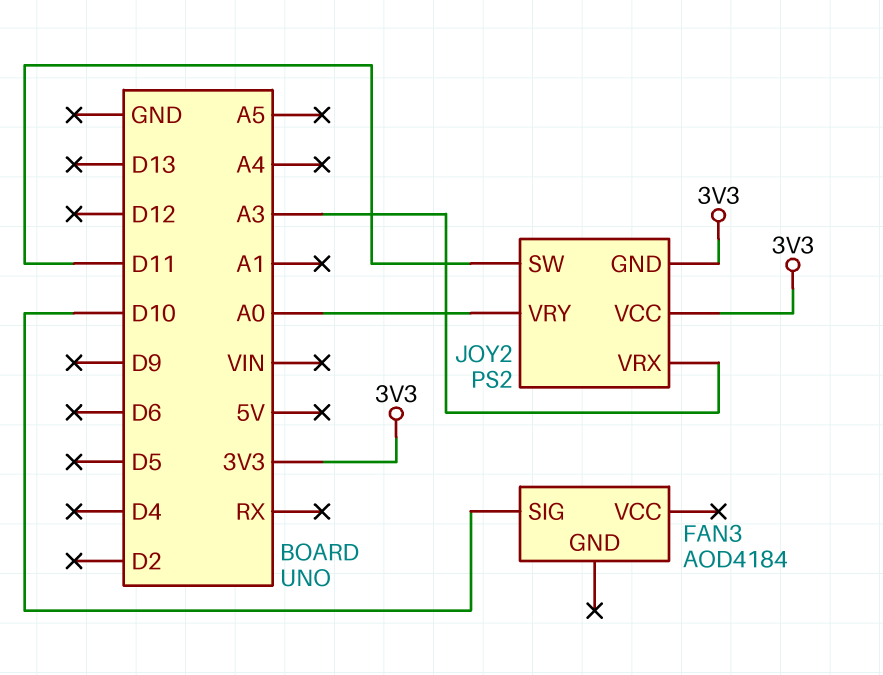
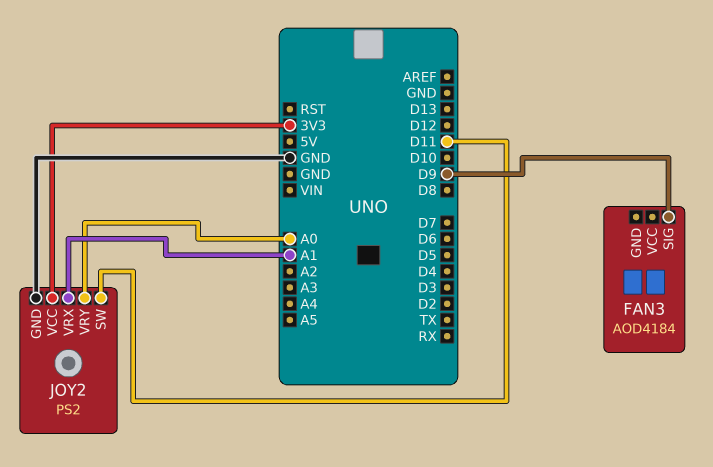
FAN3 pin SIG: D10 -> D9
JOY2 pin GND: 3V3 -> GND
JOY2 pin VRX: A3 -> A1

